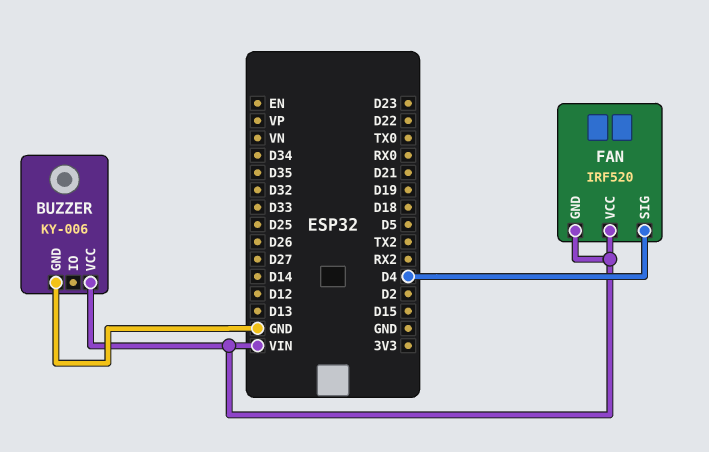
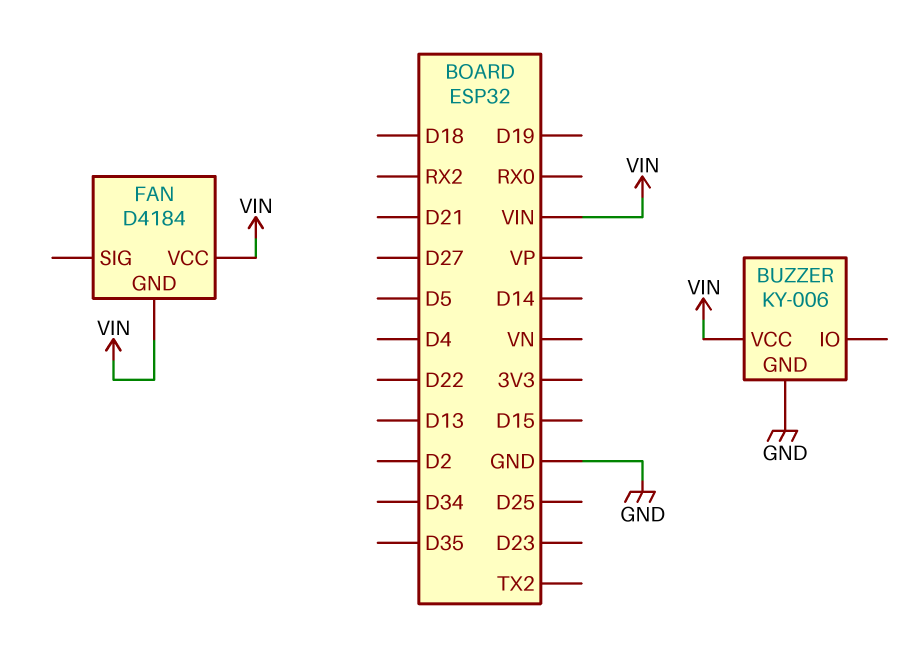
FAN: IRF520 -> D4184
FAN pin SIG: D4 -> none

